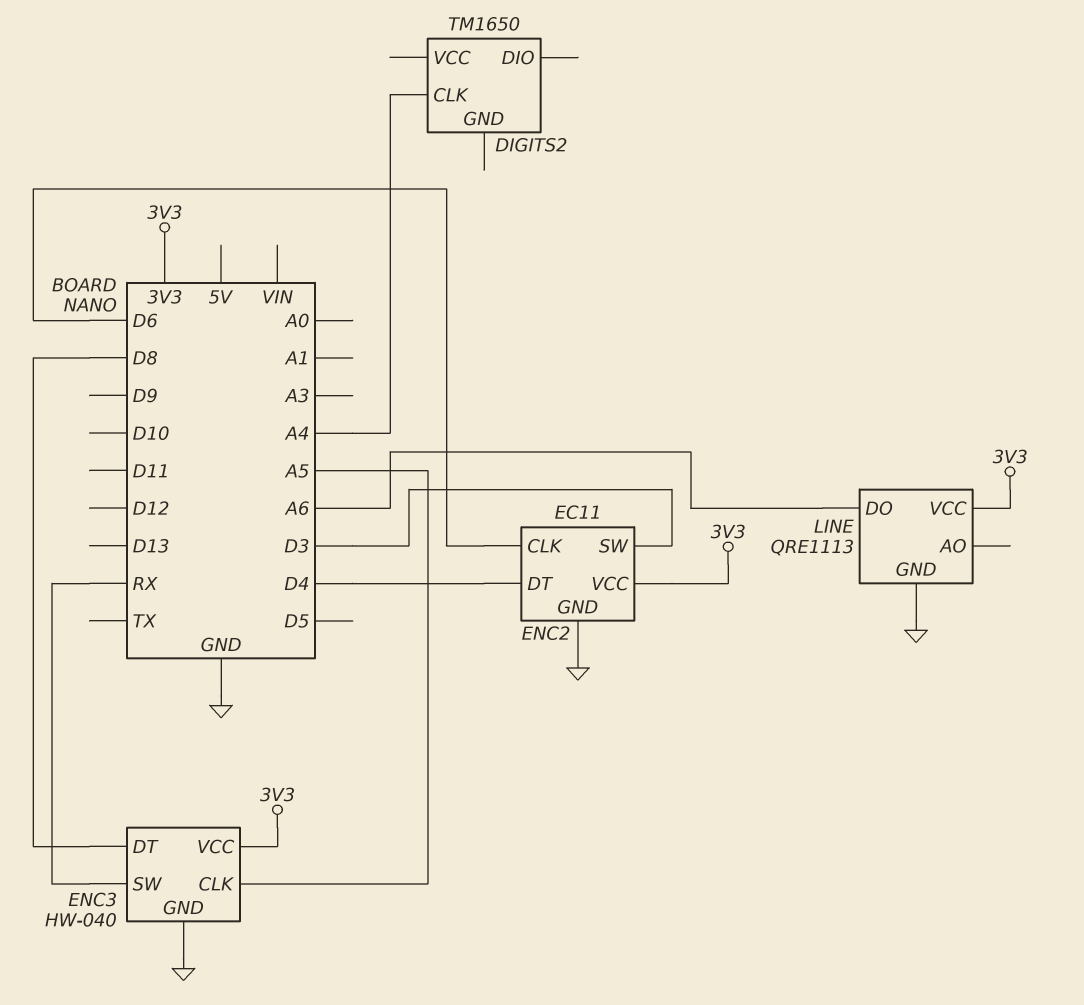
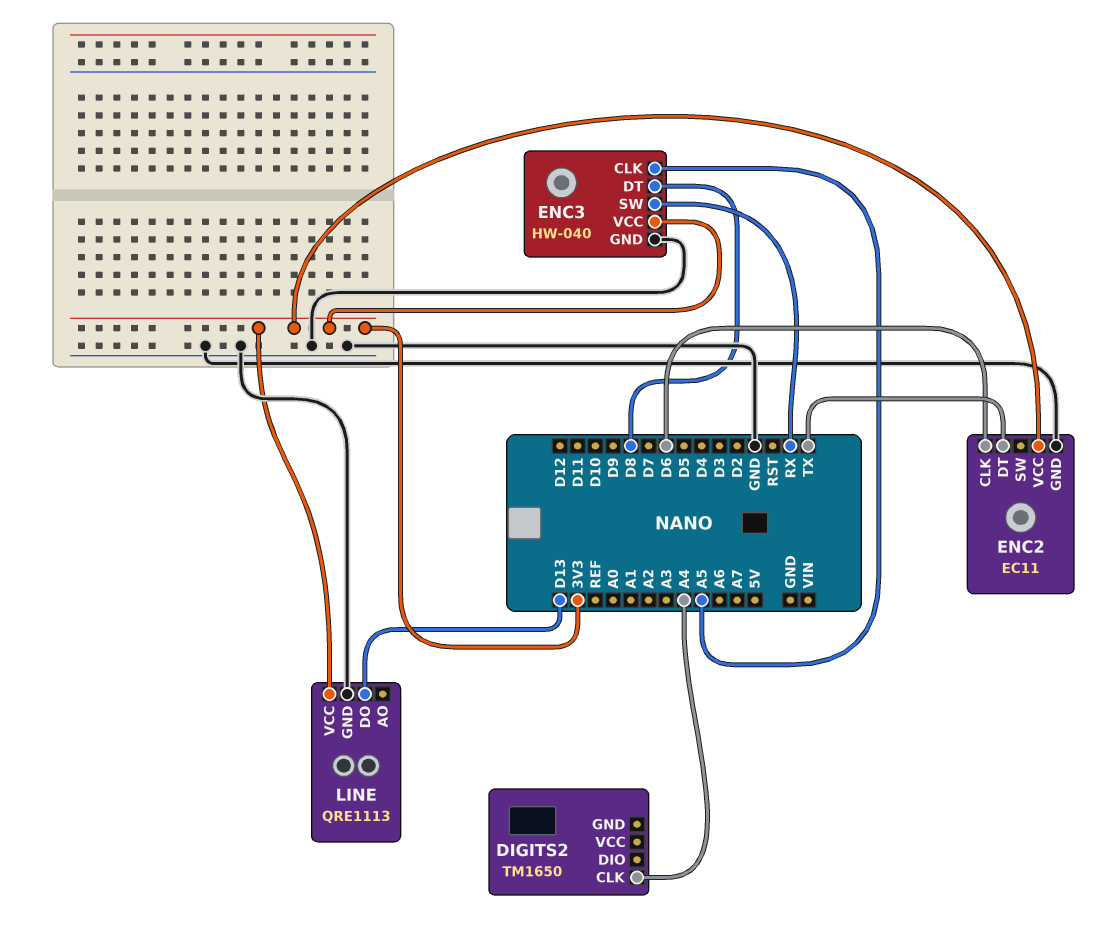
ENC2 pin DT: D4 -> TX
ENC2 pin SW: D3 -> none
LINE pin DO: A6 -> D13

